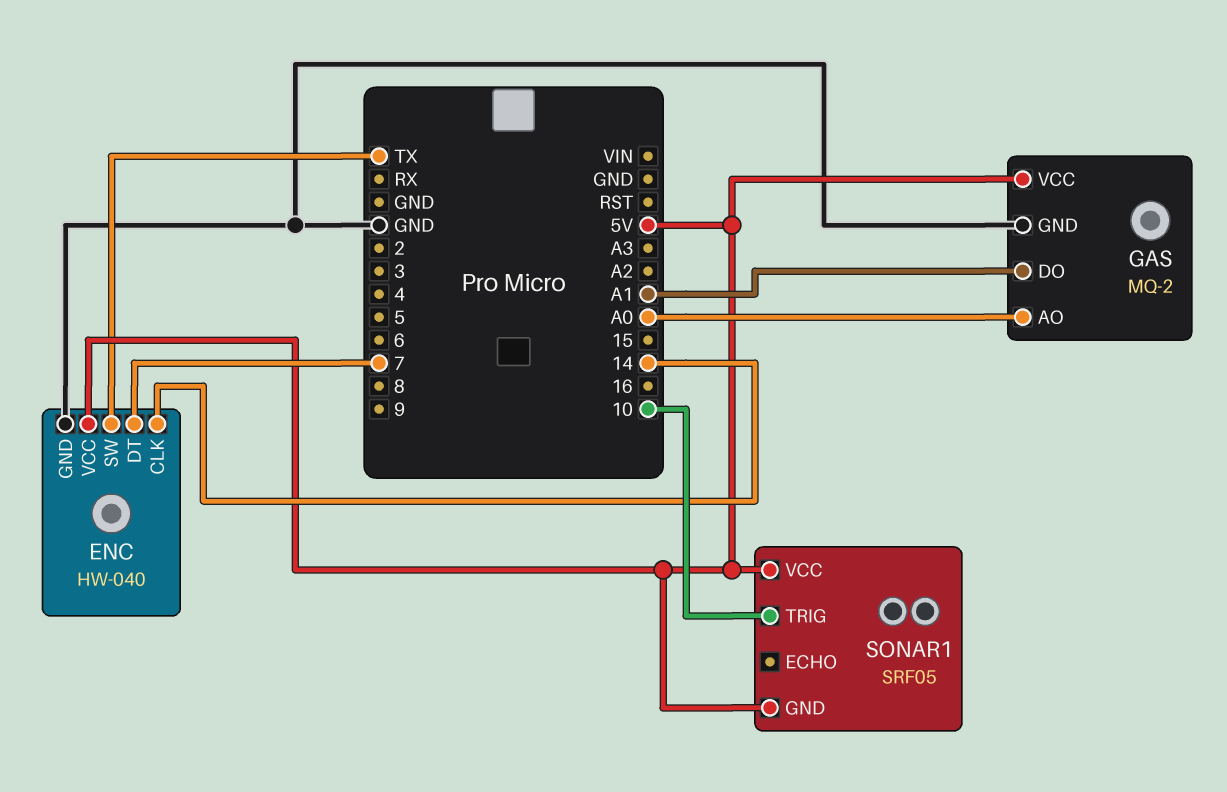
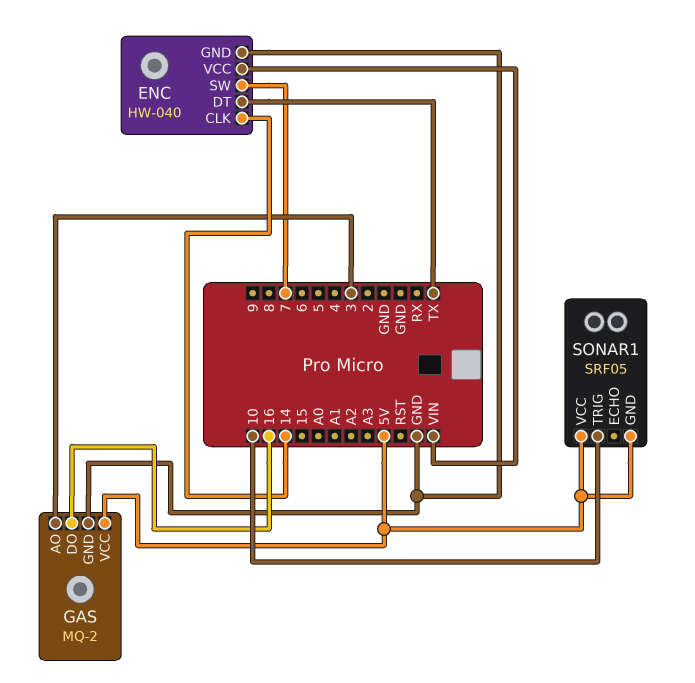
ENC pin DT: 7 -> TX
ENC pin SW: TX -> 7
ENC pin VCC: 5V -> VIN
GAS pin AO: A0 -> 3
GAS pin DO: A1 -> 16

